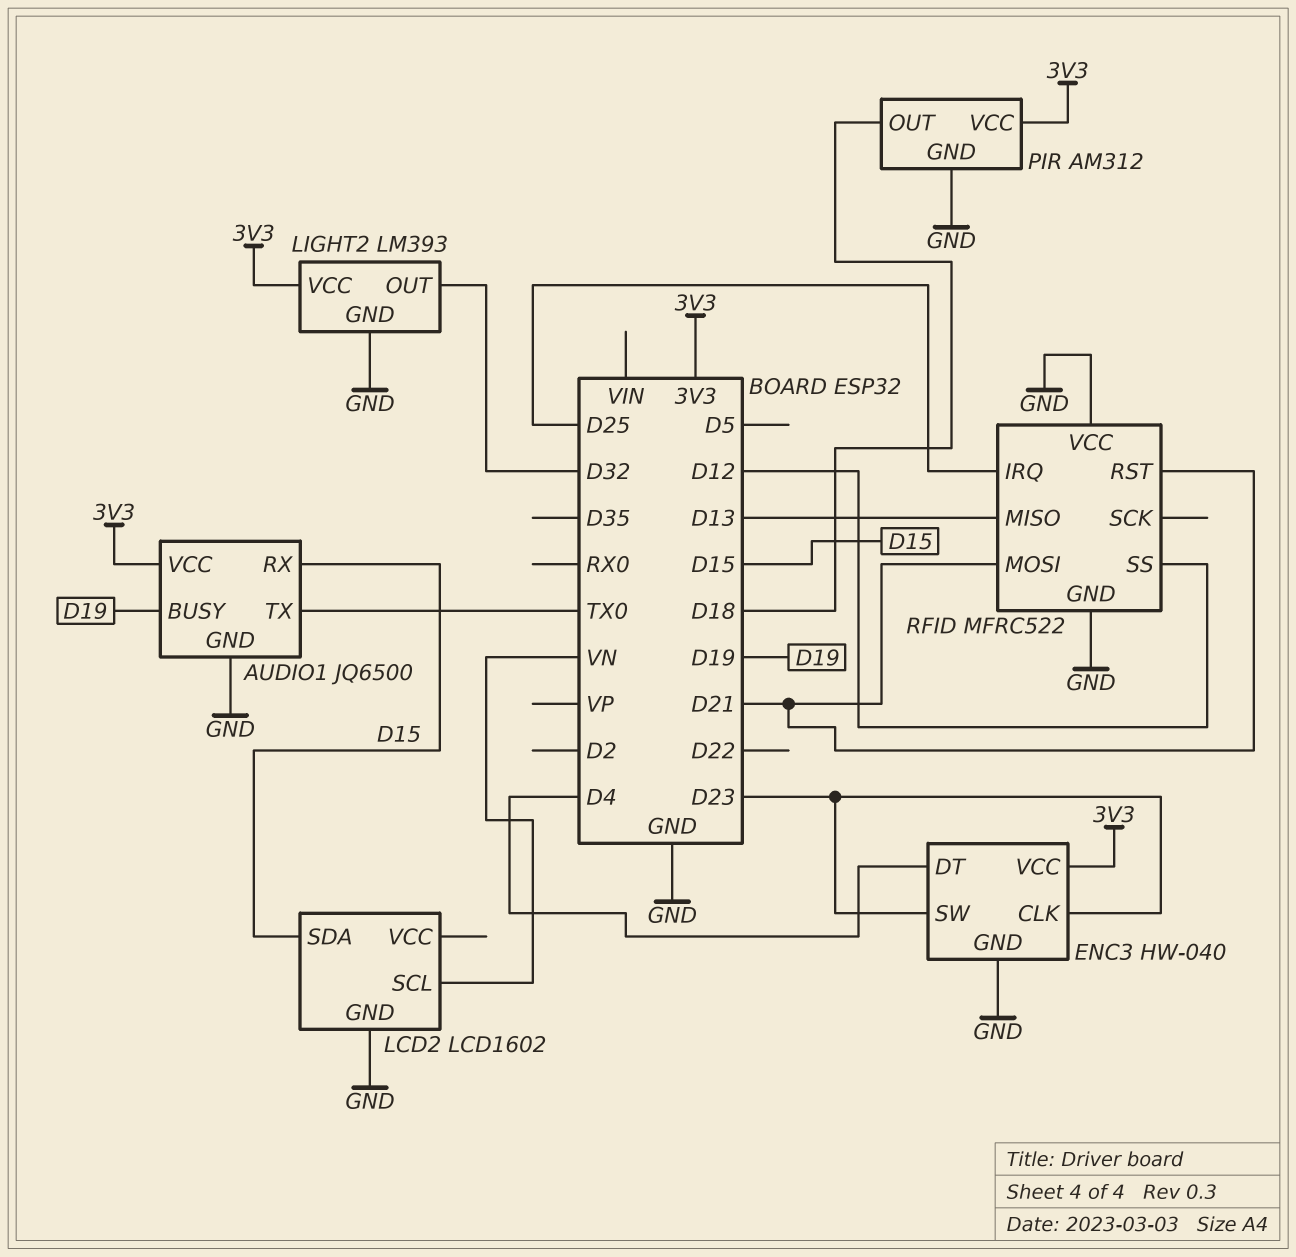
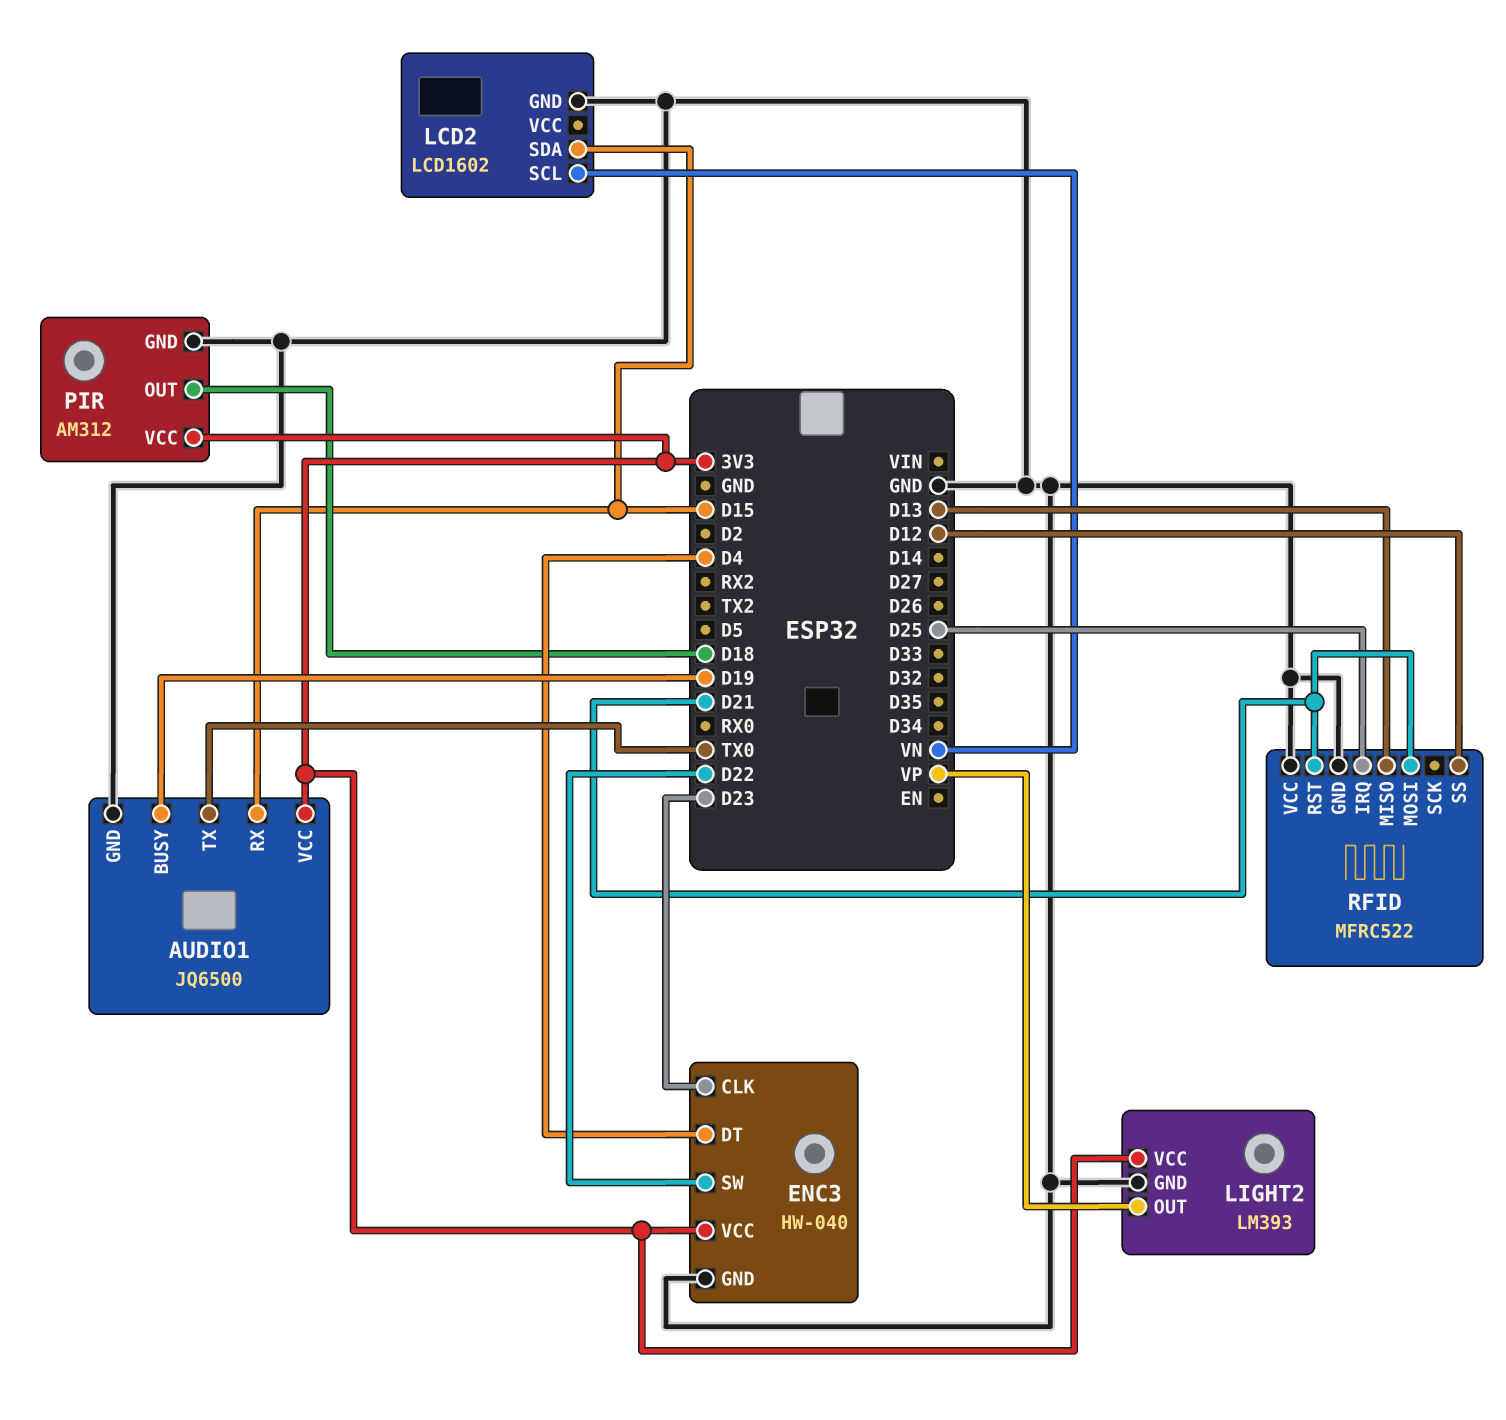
ENC3 pin SW: D23 -> D22
LIGHT2 pin OUT: D32 -> VP

